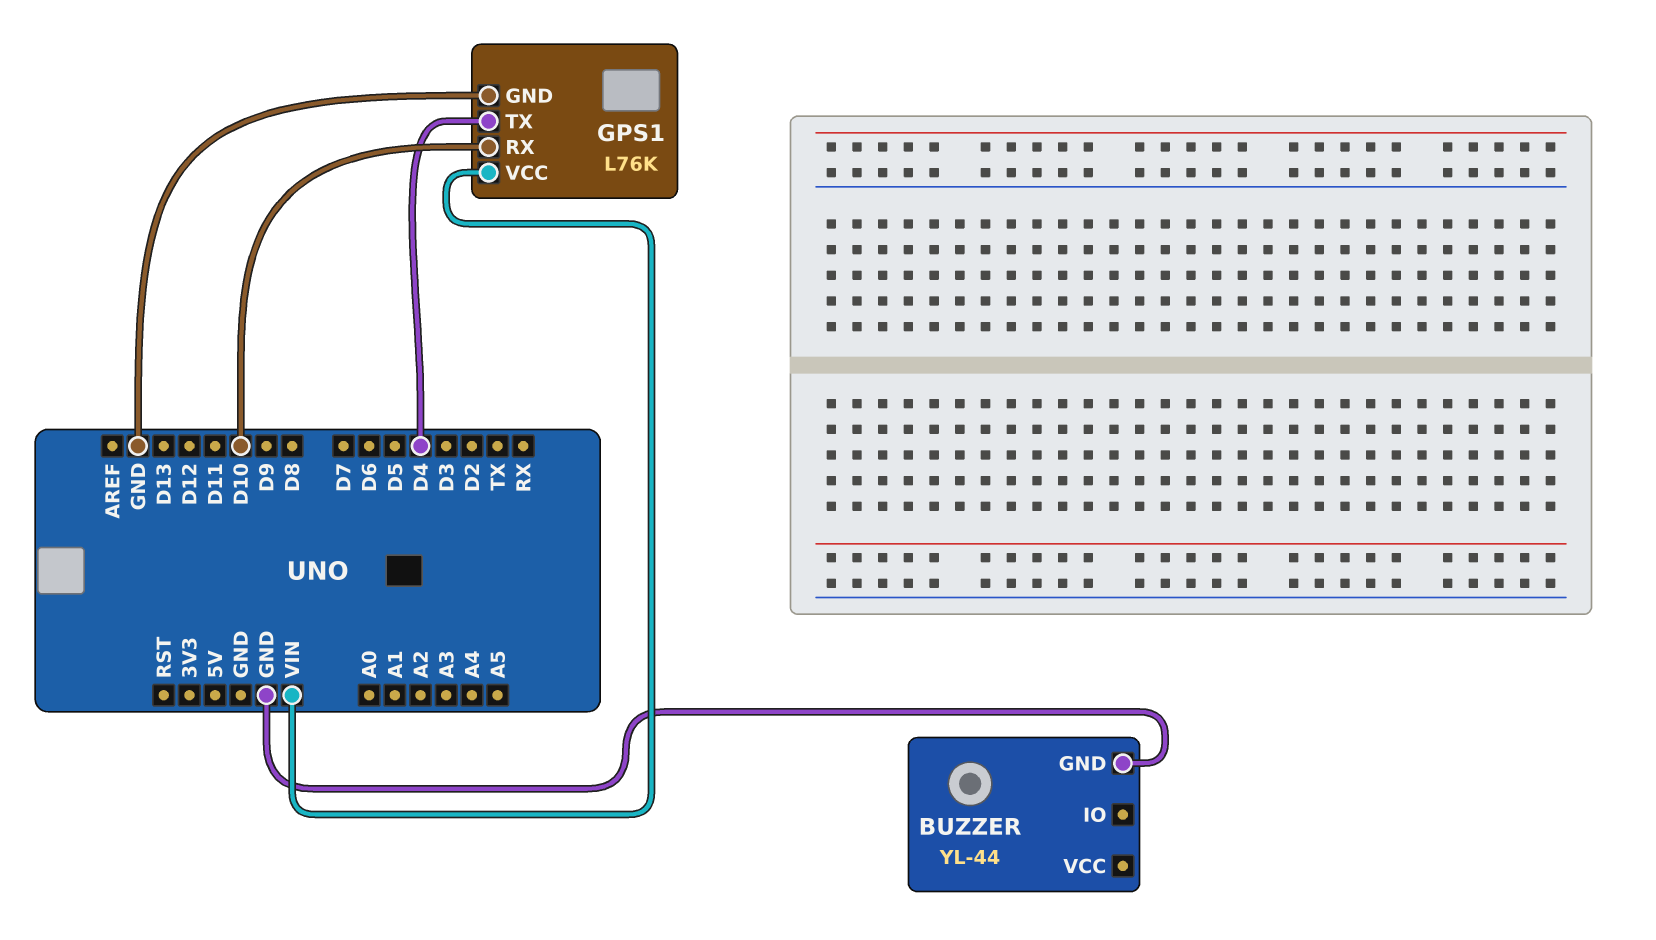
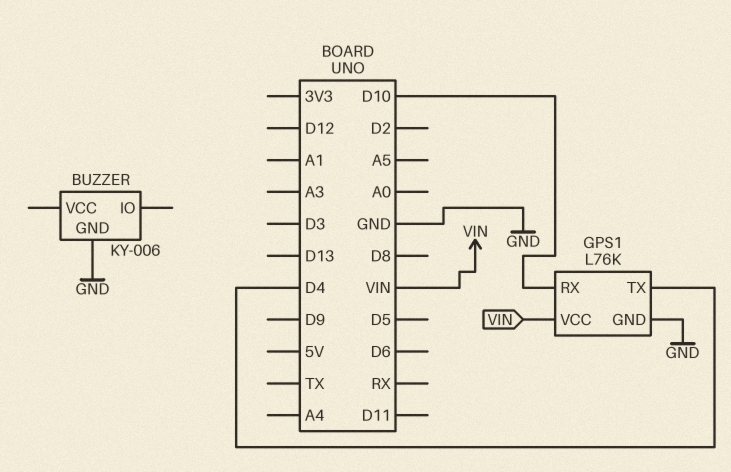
BUZZER: YL-44 -> KY-006

